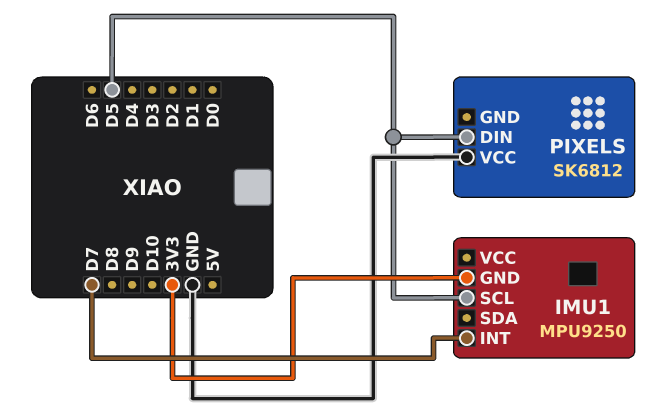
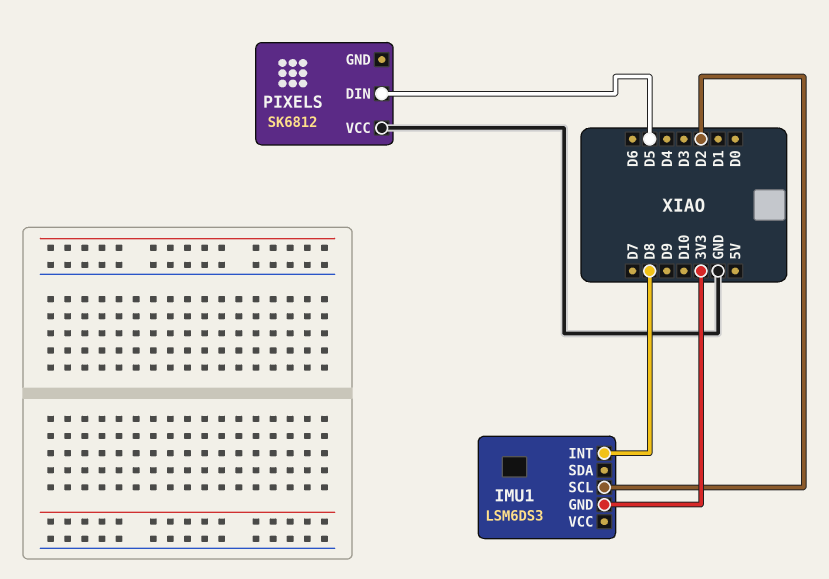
IMU1: MPU9250 -> LSM6DS3
IMU1 pin INT: D7 -> D8
IMU1 pin SCL: D5 -> D2

